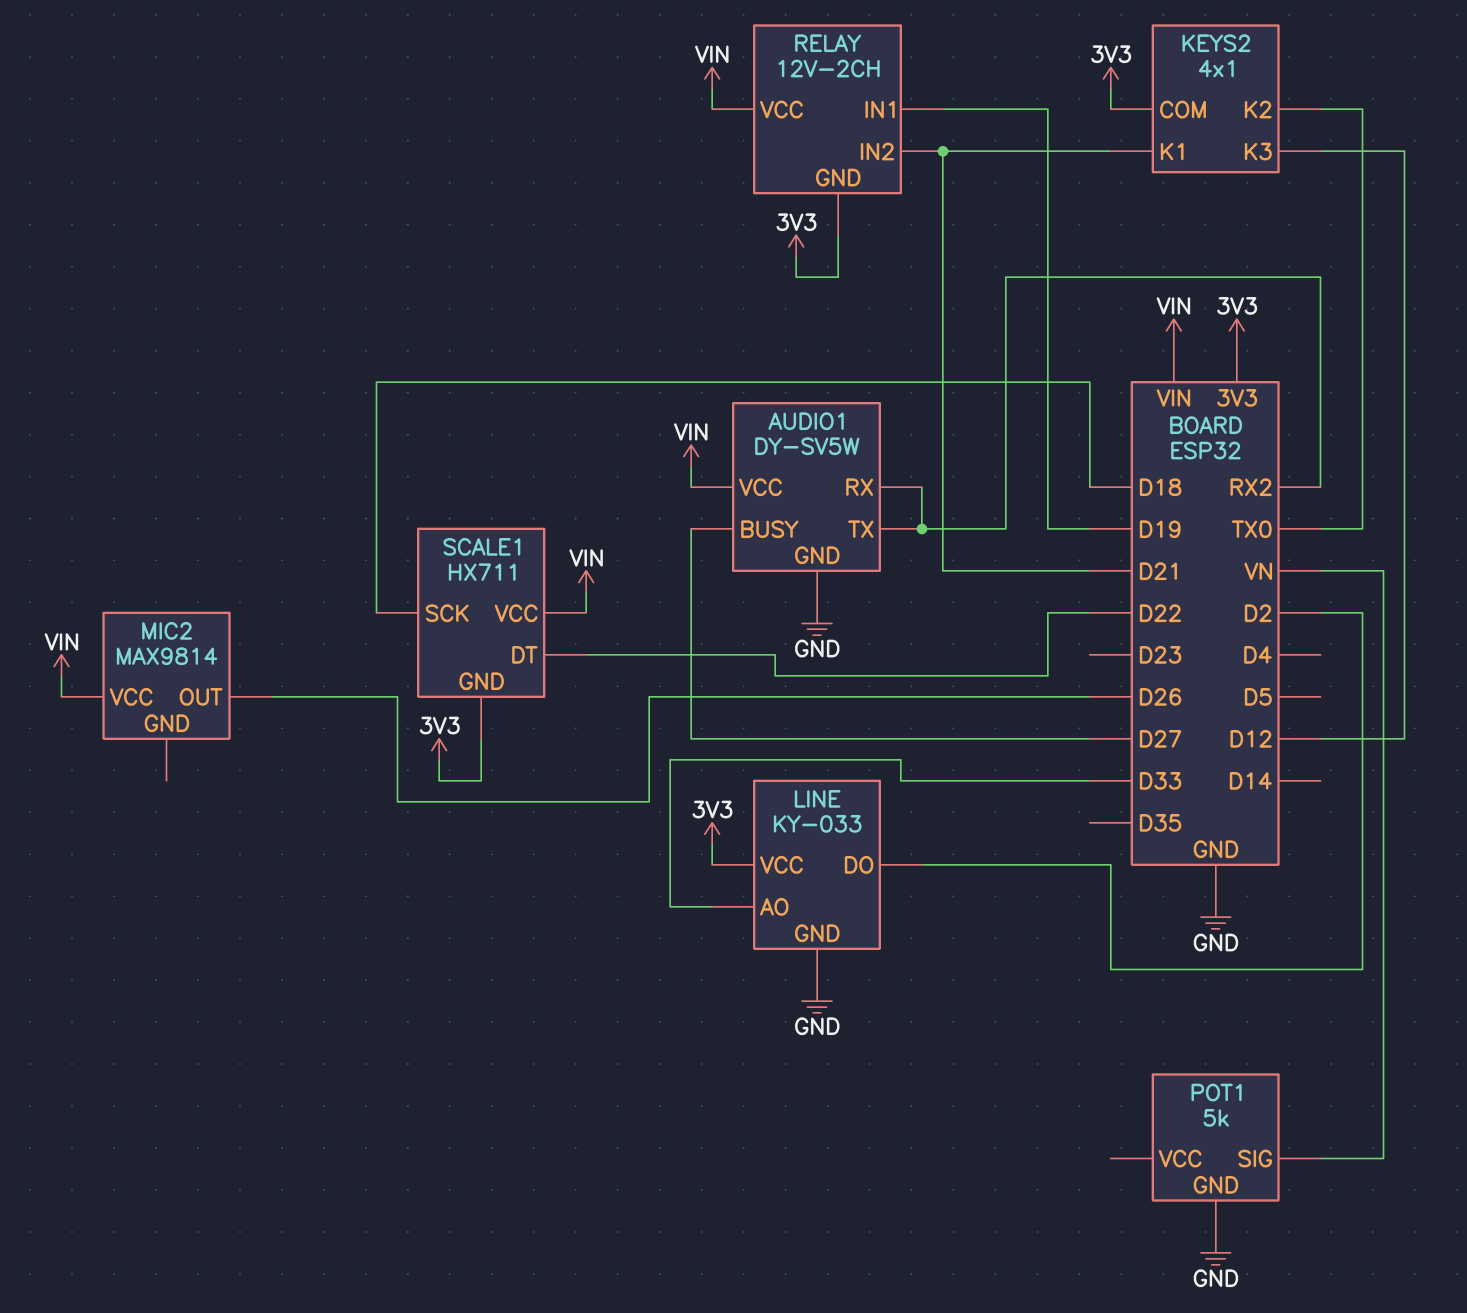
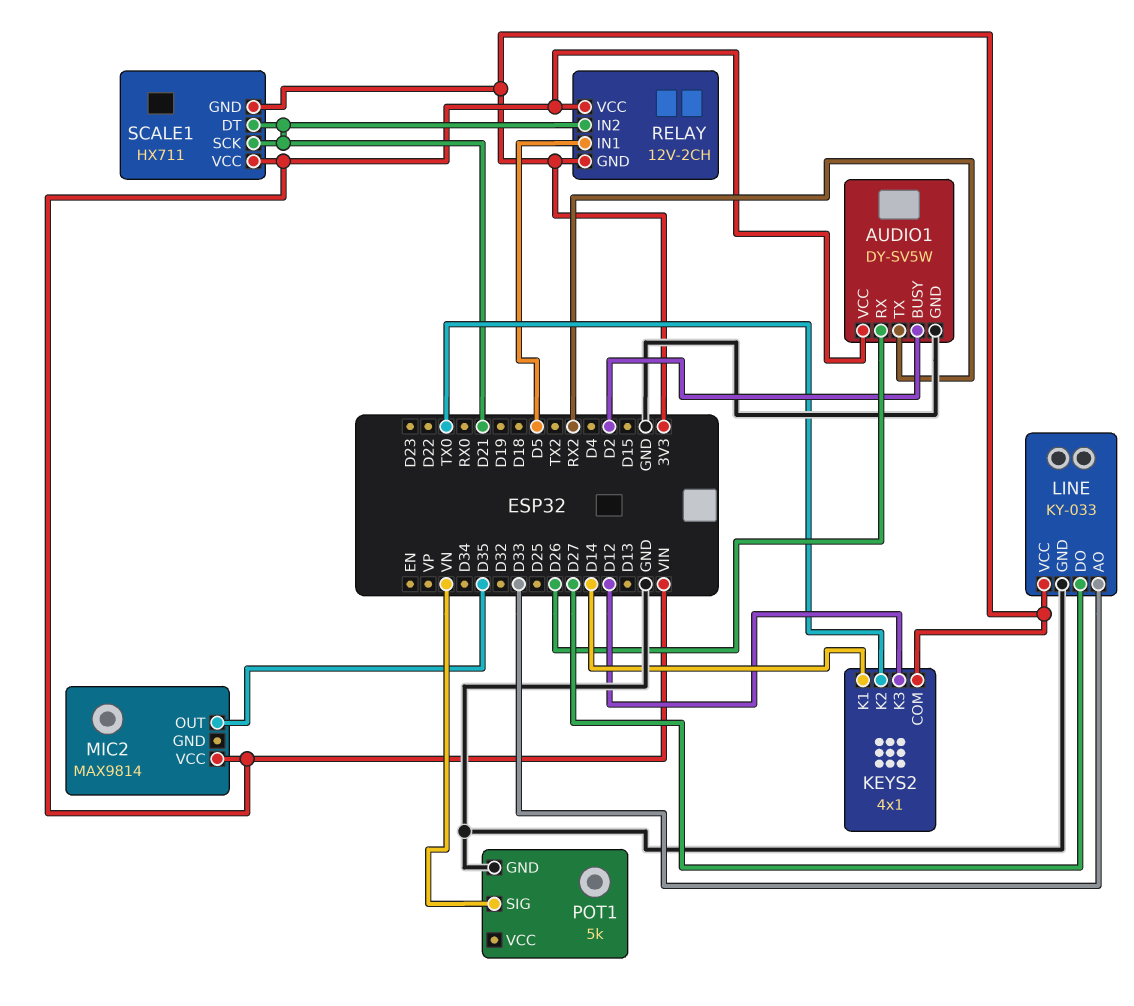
AUDIO1 pin BUSY: D27 -> D2
AUDIO1 pin RX: RX2 -> D26
KEYS2 pin K1: D21 -> D14
LINE pin DO: D2 -> D27
MIC2 pin OUT: D26 -> D35
RELAY pin IN1: D19 -> D5
SCALE1 pin DT: D22 -> D21
SCALE1 pin SCK: D18 -> D21

